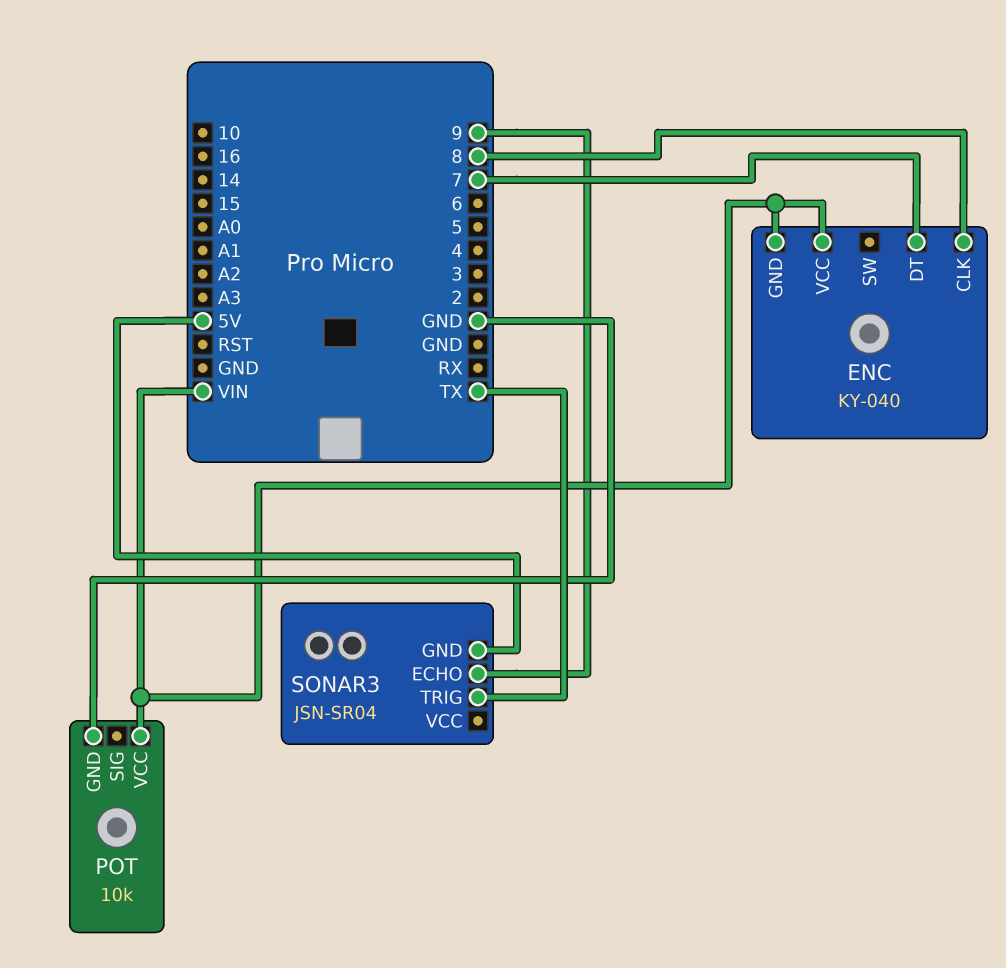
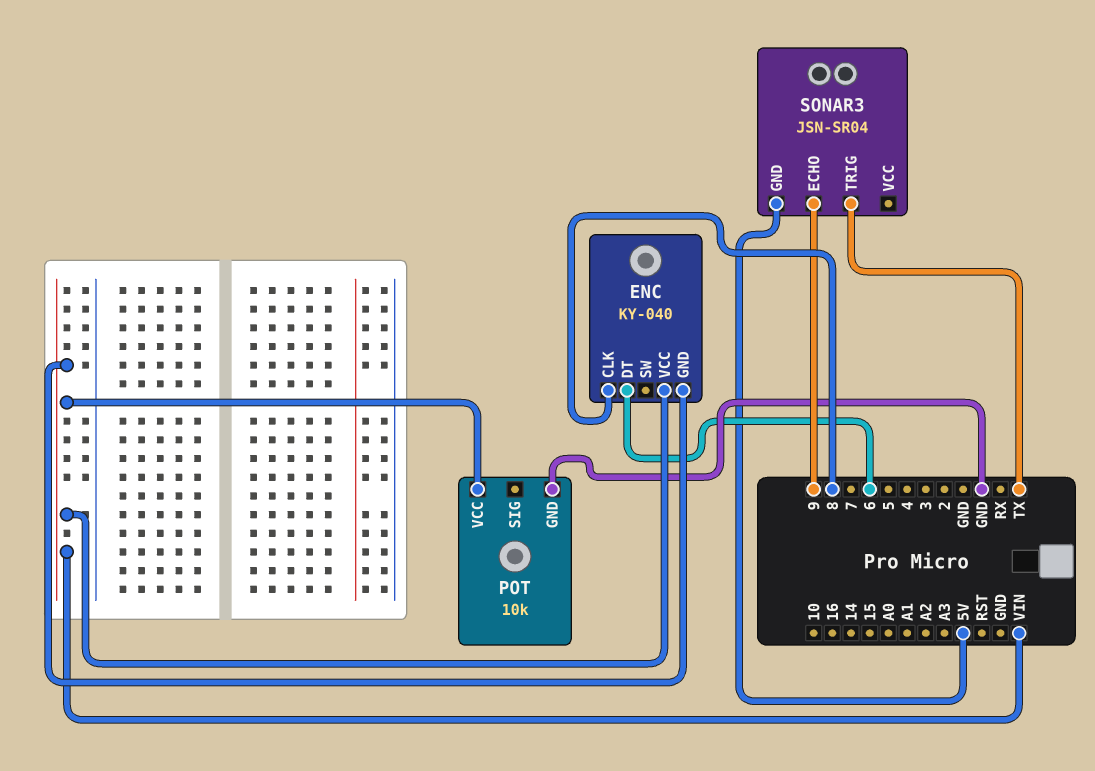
ENC pin DT: 7 -> 6

